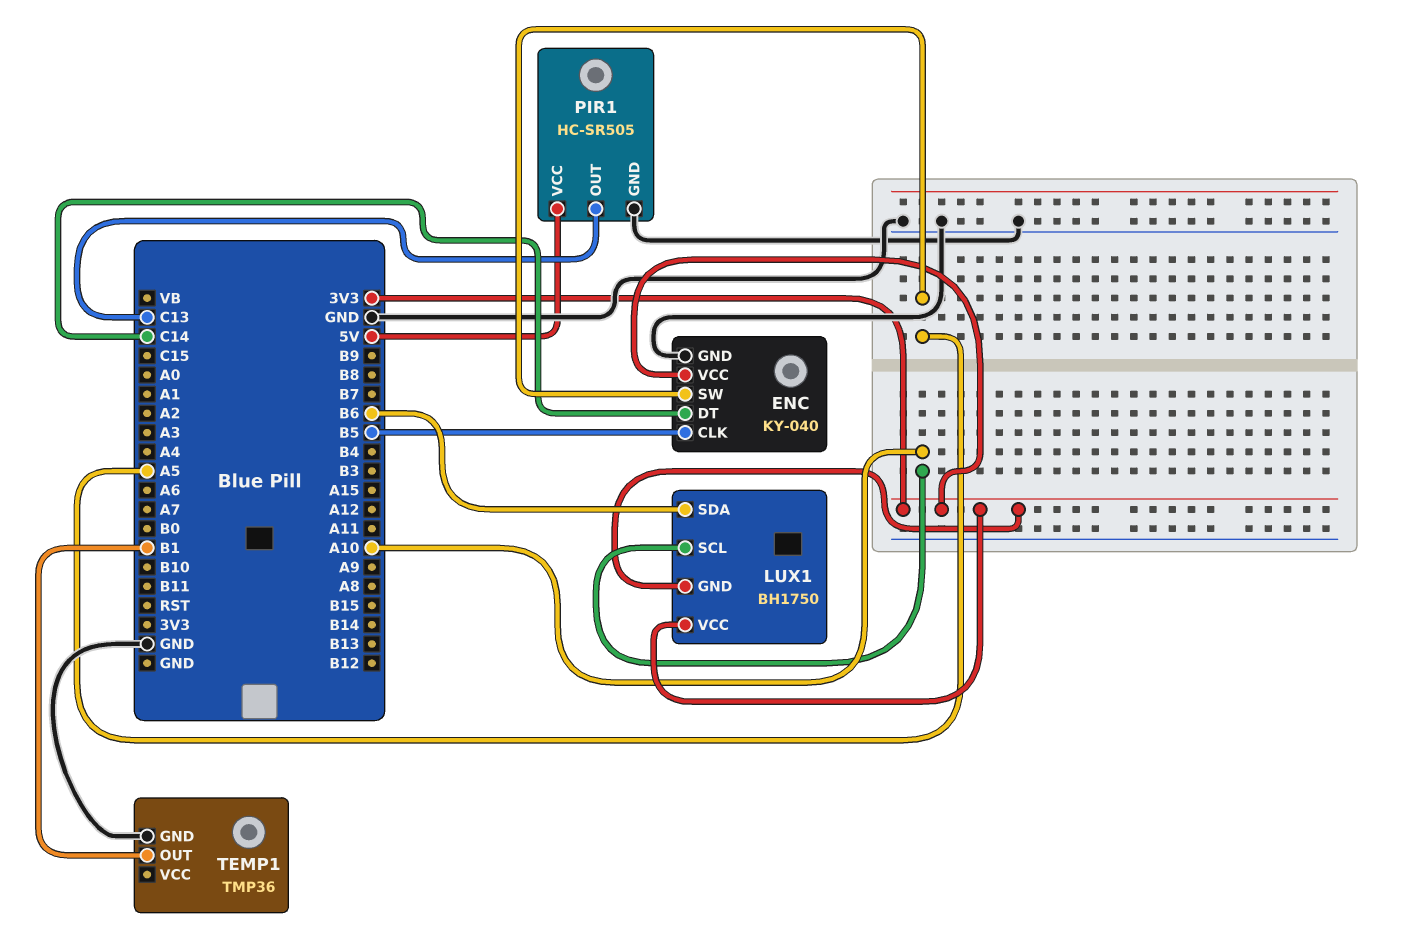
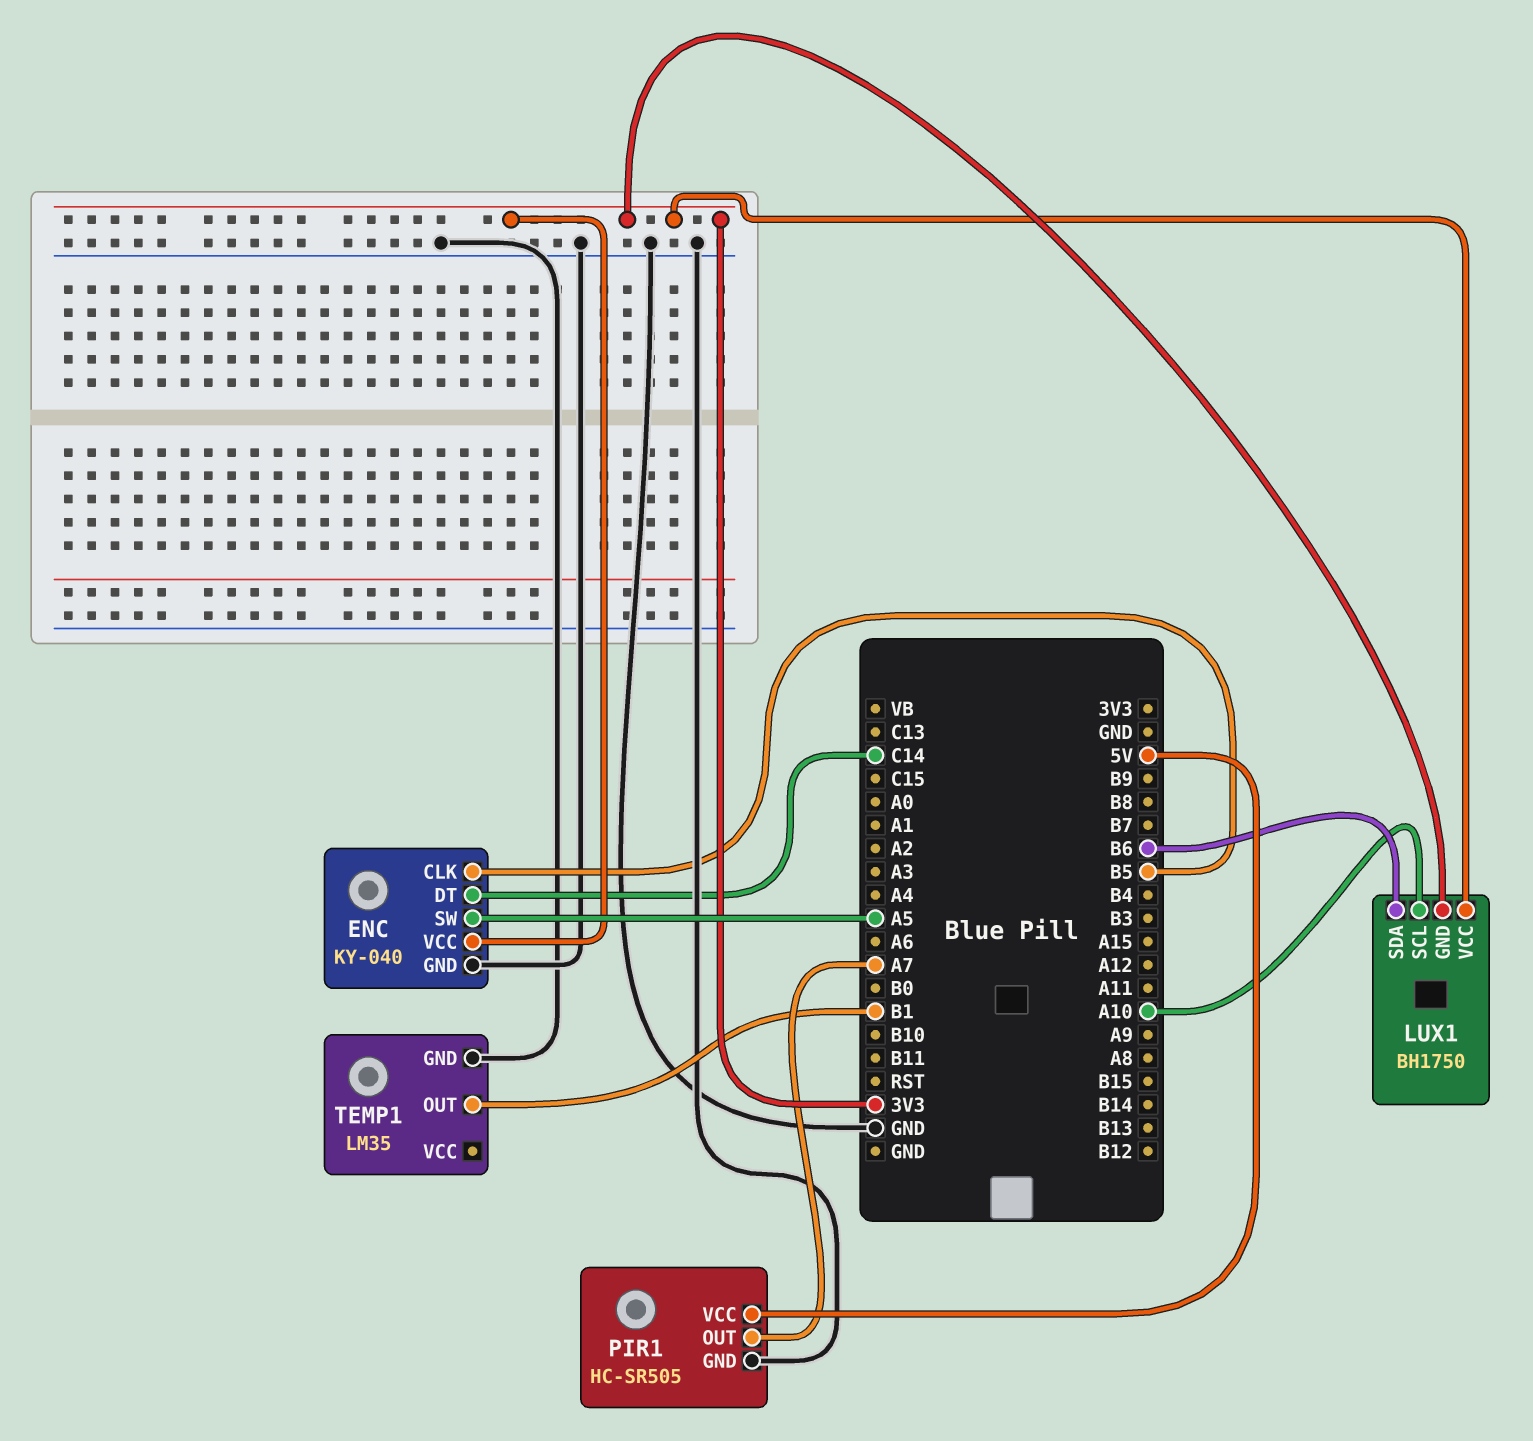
PIR1 pin OUT: C13 -> A7
TEMP1: TMP36 -> LM35

